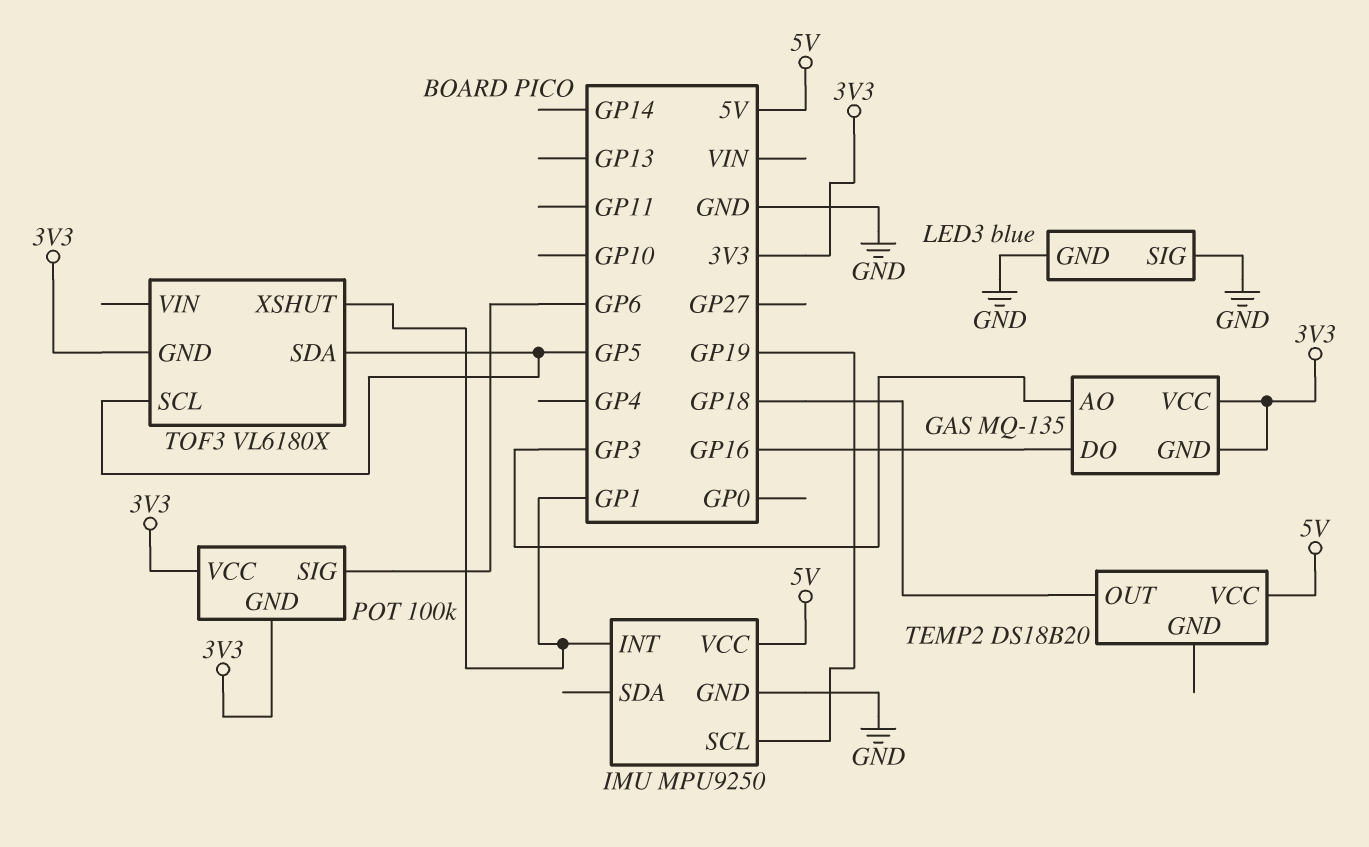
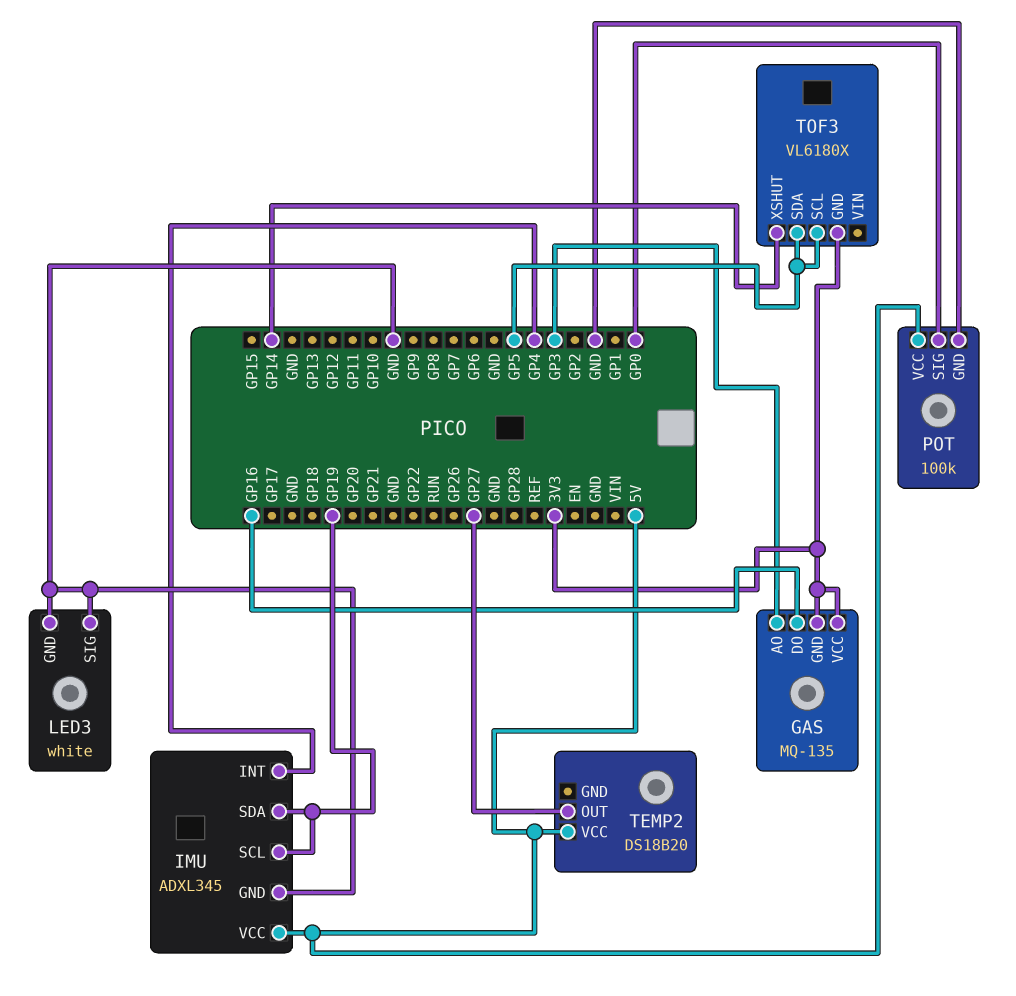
IMU: MPU9250 -> ADXL345
IMU pin INT: GP1 -> GP4
IMU pin SDA: none -> GP19
LED3: blue -> white
POT pin GND: 3V3 -> GND
POT pin SIG: GP6 -> GP0
POT pin VCC: 3V3 -> 5V
TEMP2 pin OUT: GP18 -> GP27
TOF3 pin XSHUT: GP1 -> GP14

